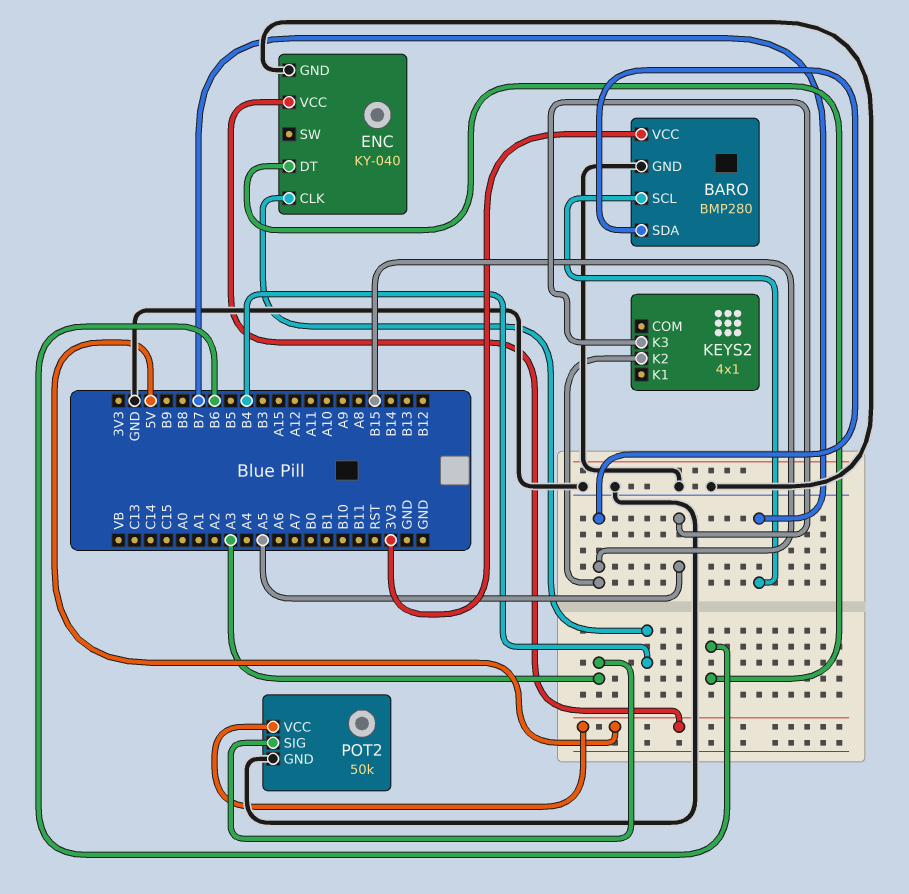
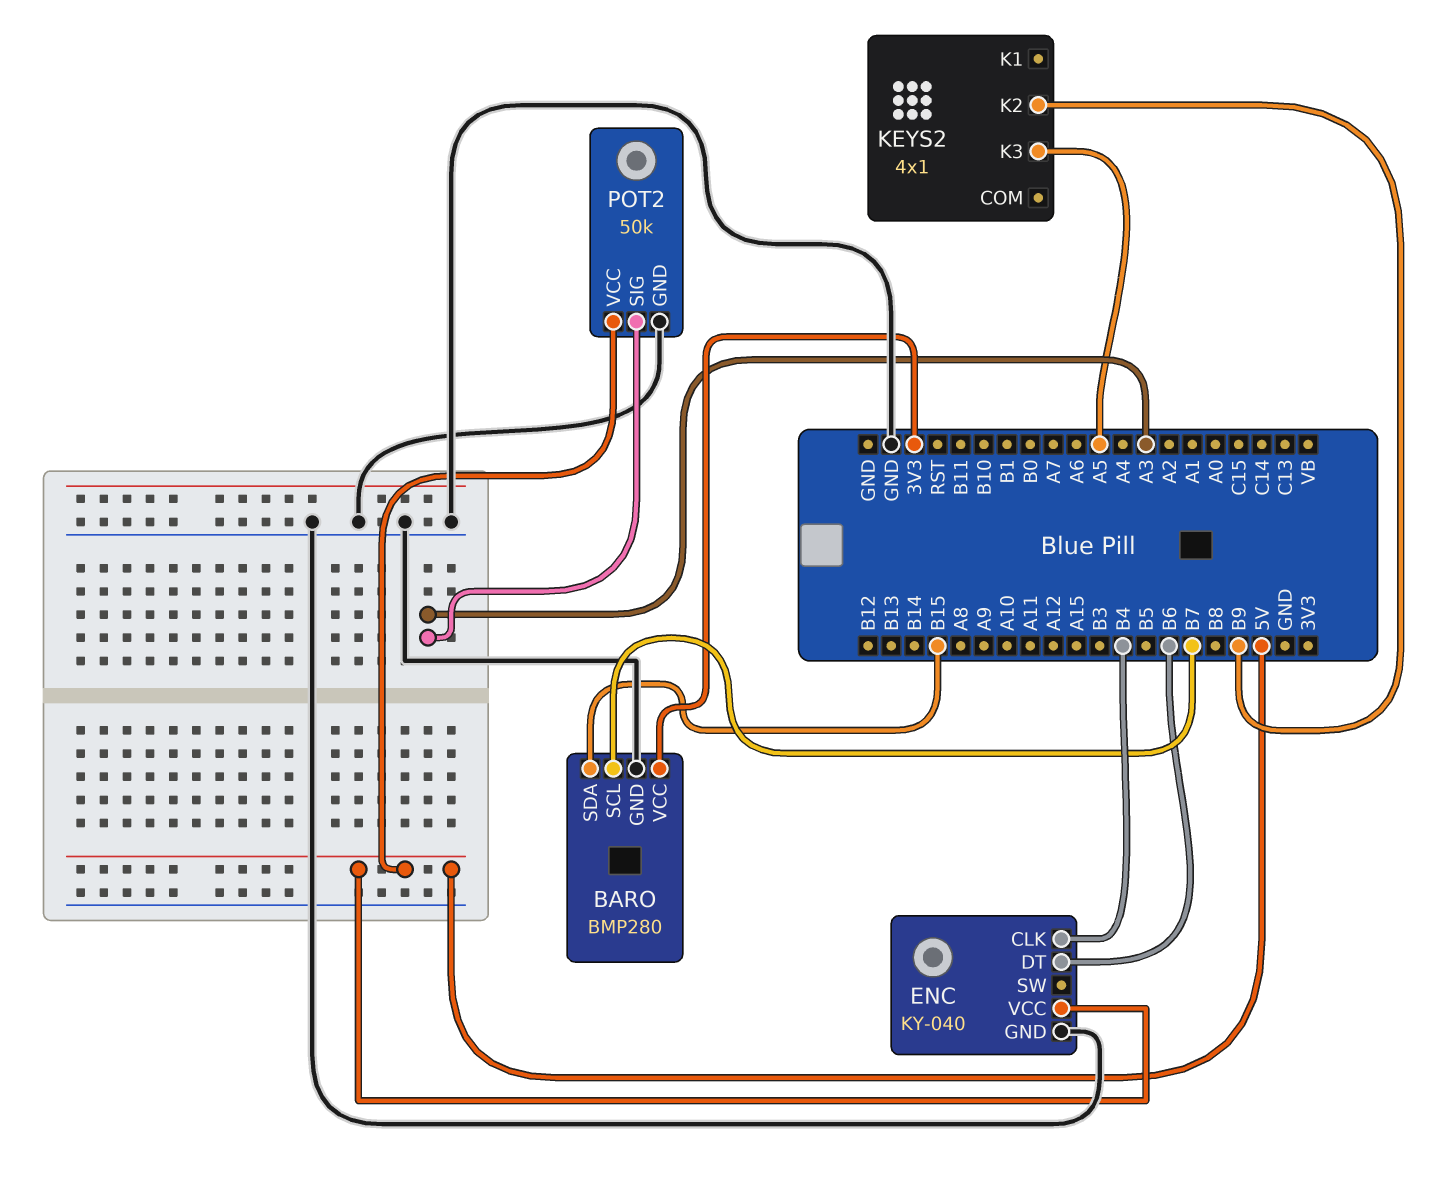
KEYS2 pin K2: B15 -> B9

